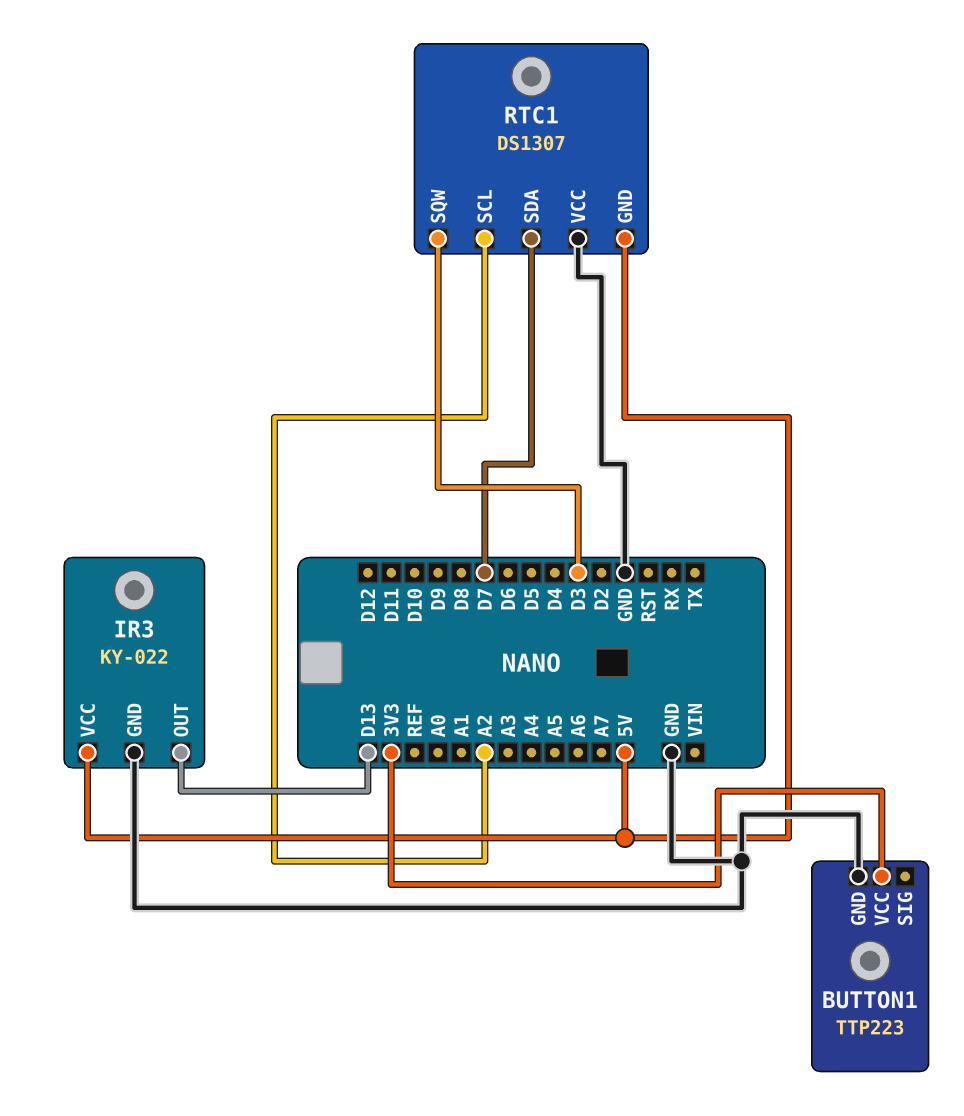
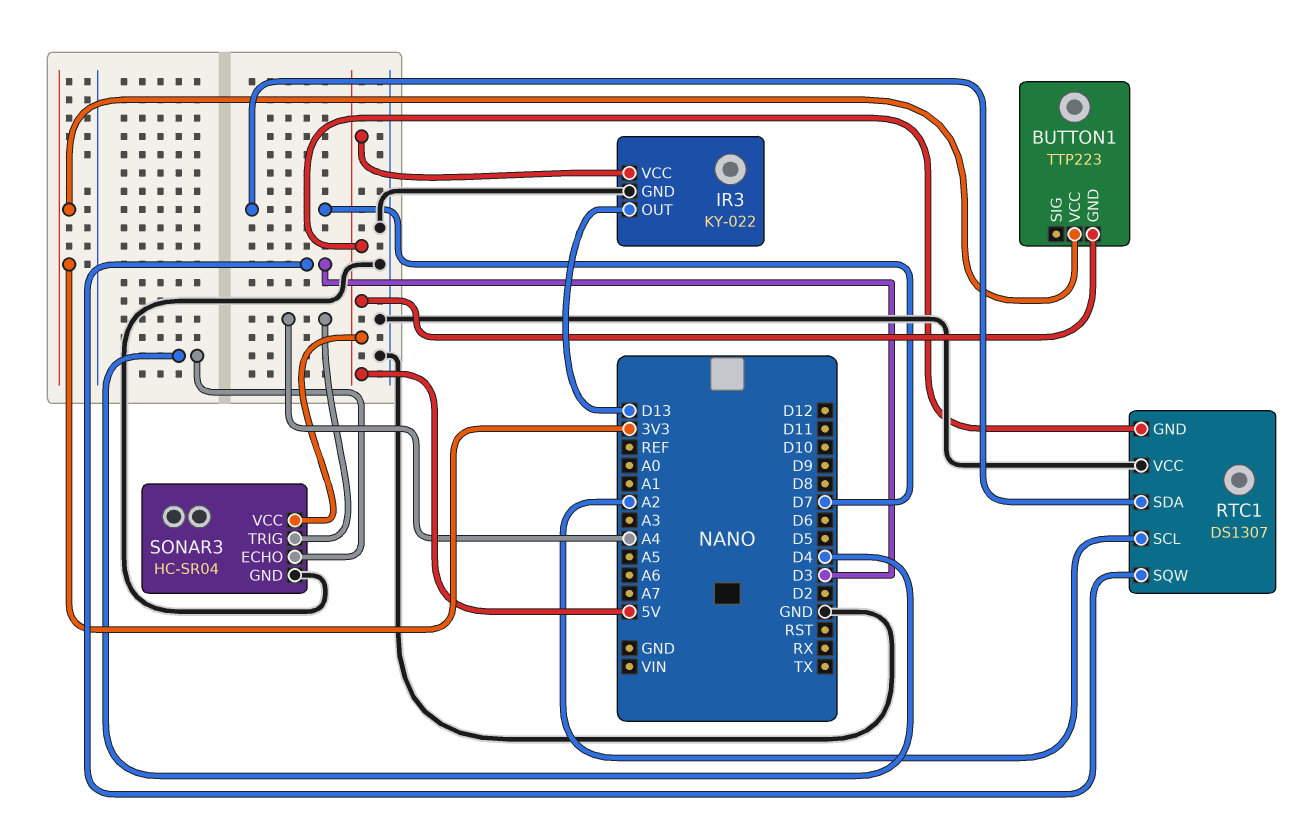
BUTTON1 pin GND: GND -> 5V
SONAR3: none -> HC-SR04
SONAR3 pin ECHO: none -> D4
SONAR3 pin GND: none -> GND
SONAR3 pin TRIG: none -> A4
SONAR3 pin VCC: none -> 5V

